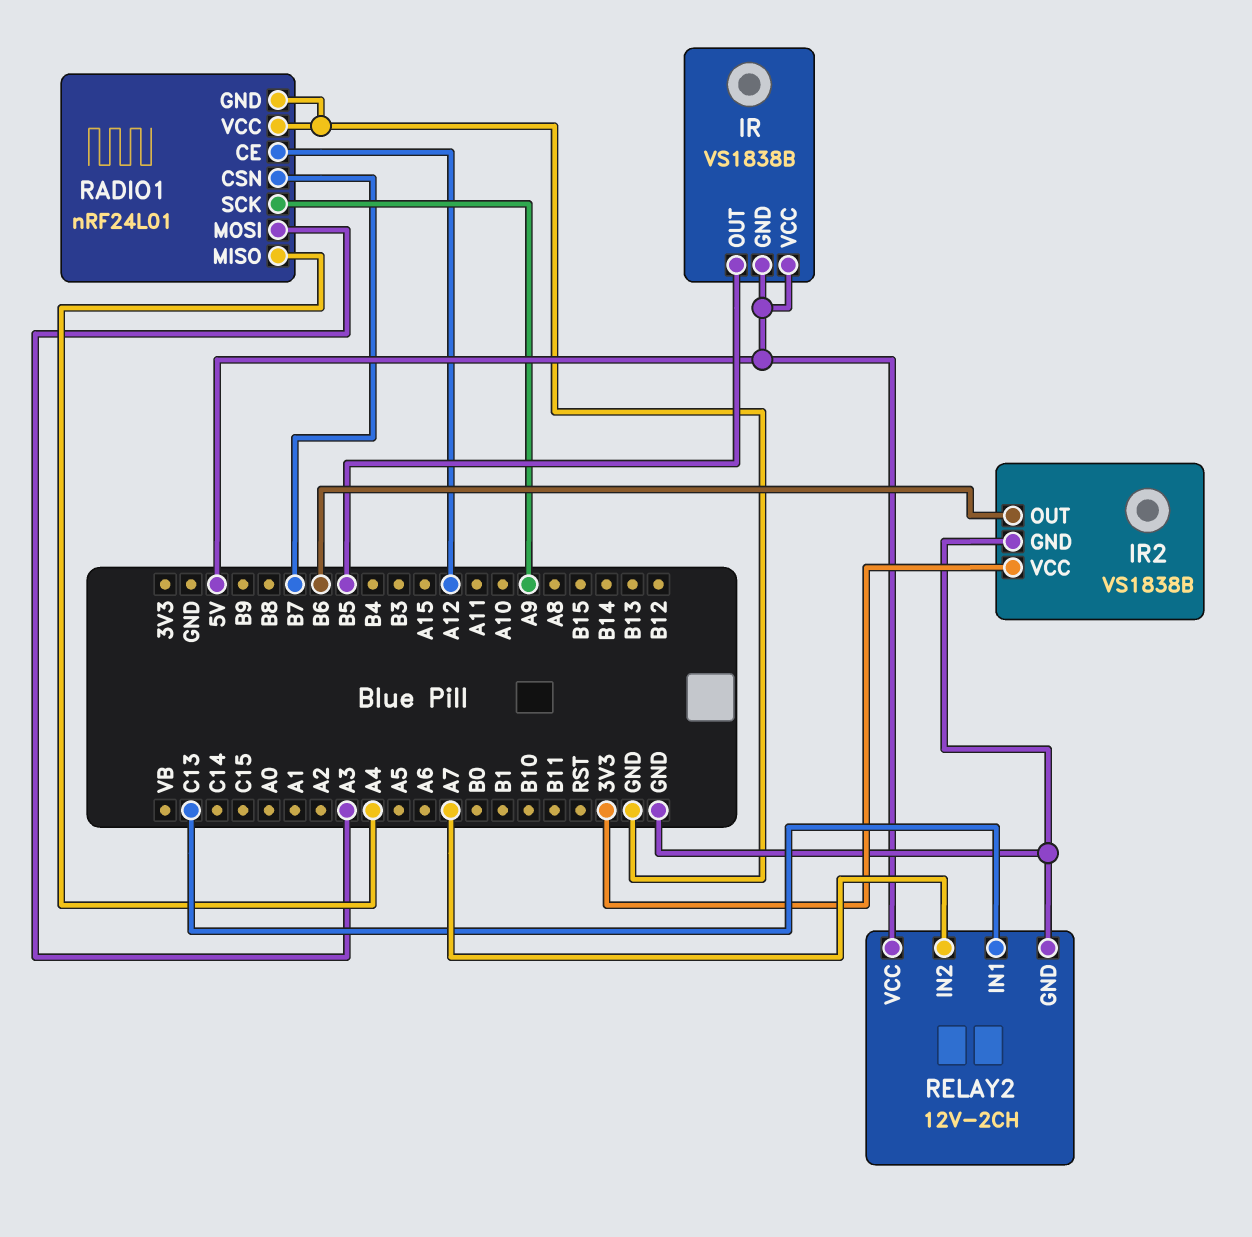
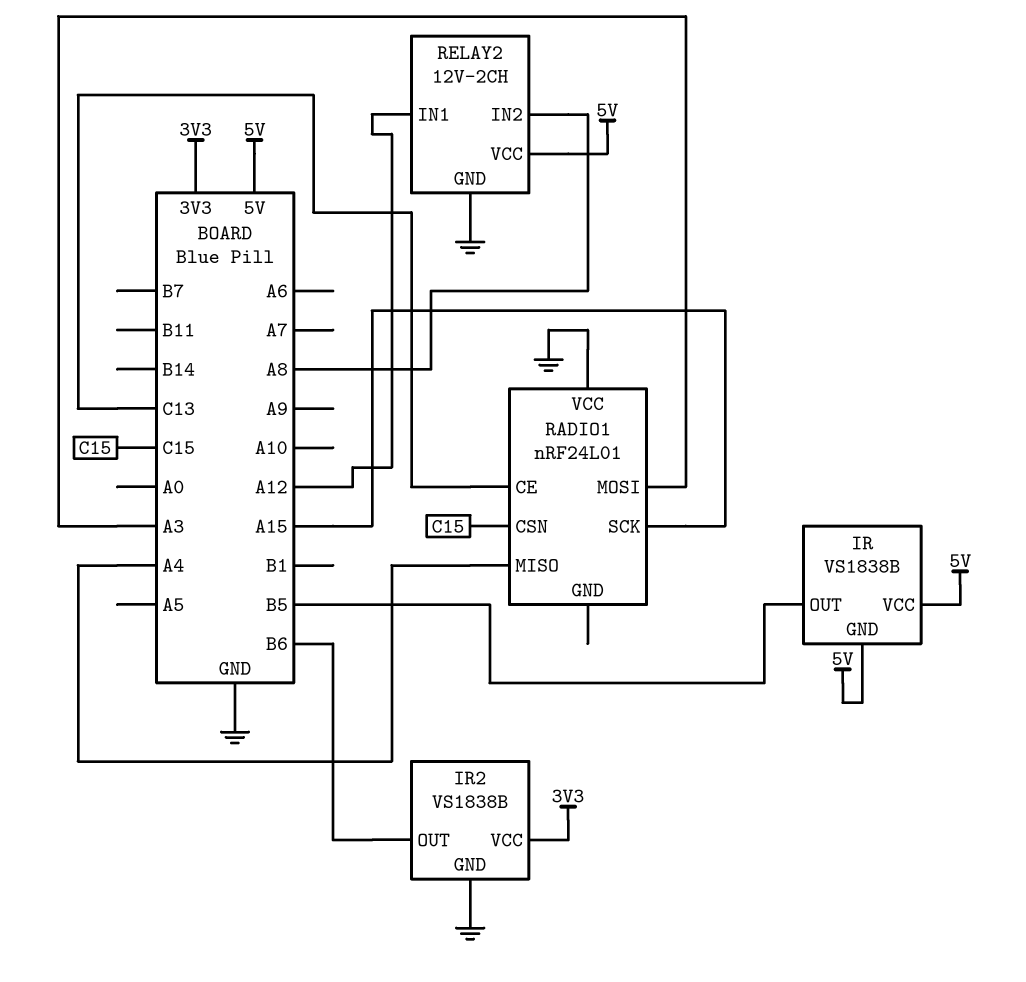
RADIO1 pin CE: A12 -> C13
RADIO1 pin CSN: B7 -> C15
RADIO1 pin GND: GND -> none
RADIO1 pin SCK: A9 -> A15
RELAY2 pin IN1: C13 -> A12
RELAY2 pin IN2: A7 -> A8

